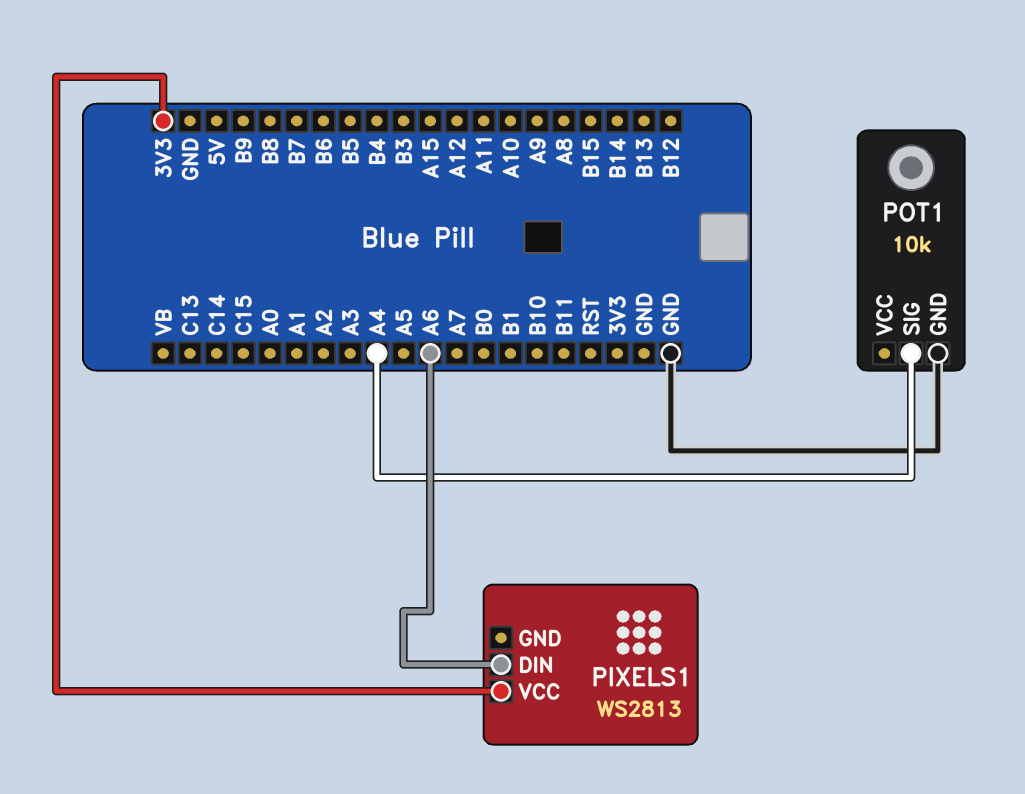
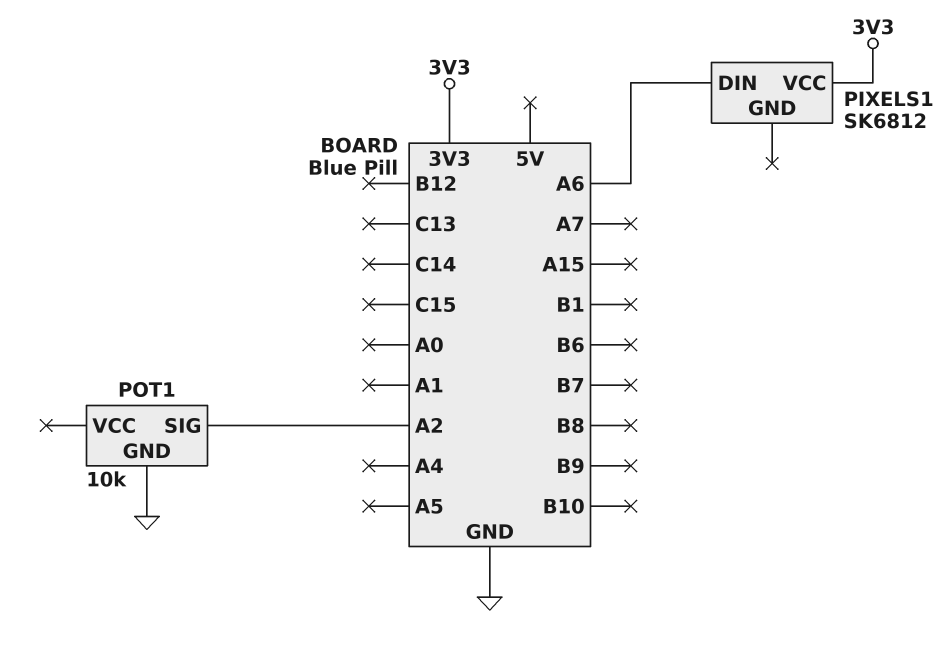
PIXELS1: WS2813 -> SK6812
POT1 pin SIG: A4 -> A2

